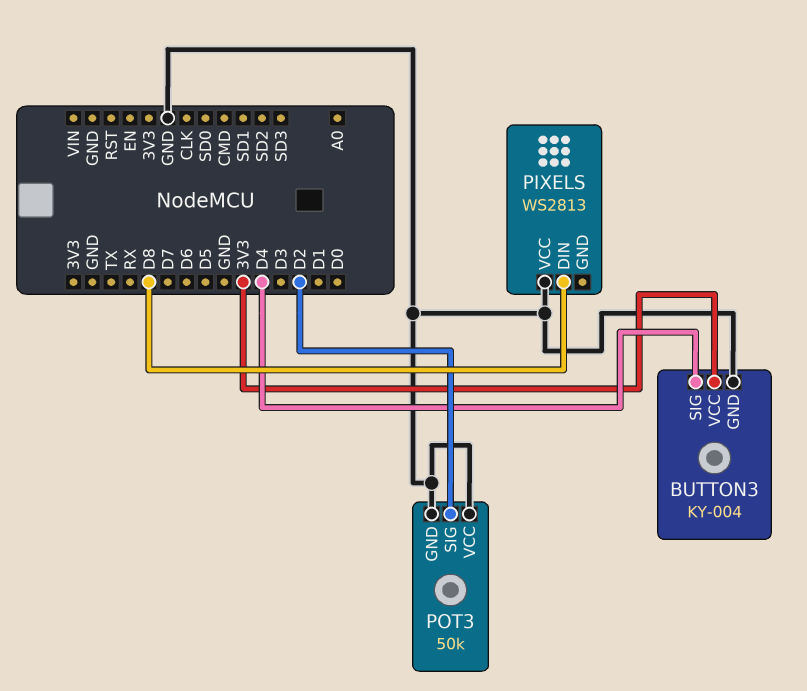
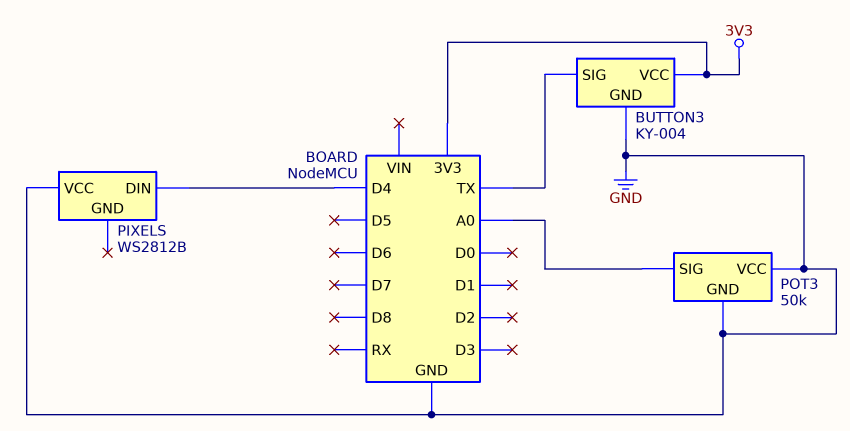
BUTTON3 pin SIG: D4 -> TX
PIXELS: WS2813 -> WS2812B
PIXELS pin DIN: D8 -> D4
POT3 pin SIG: D2 -> A0

